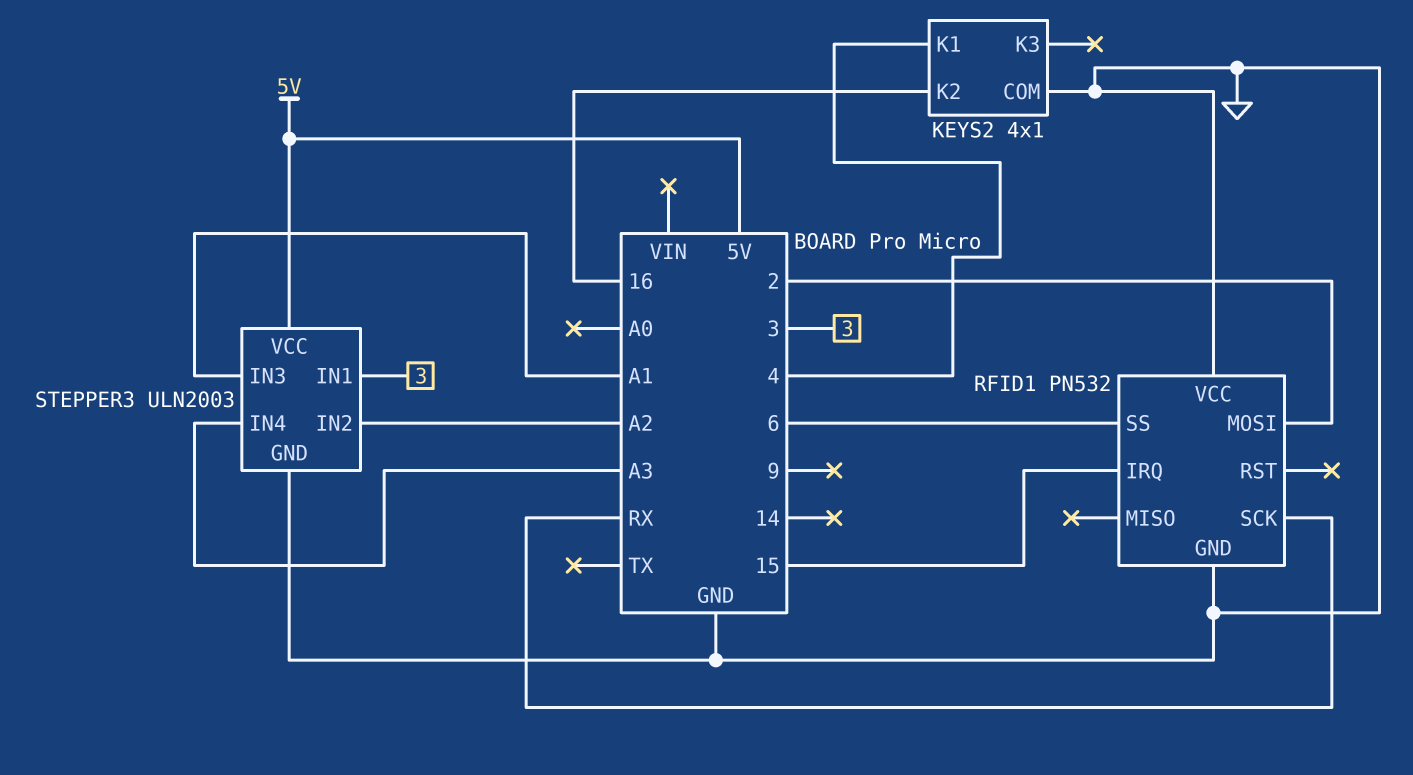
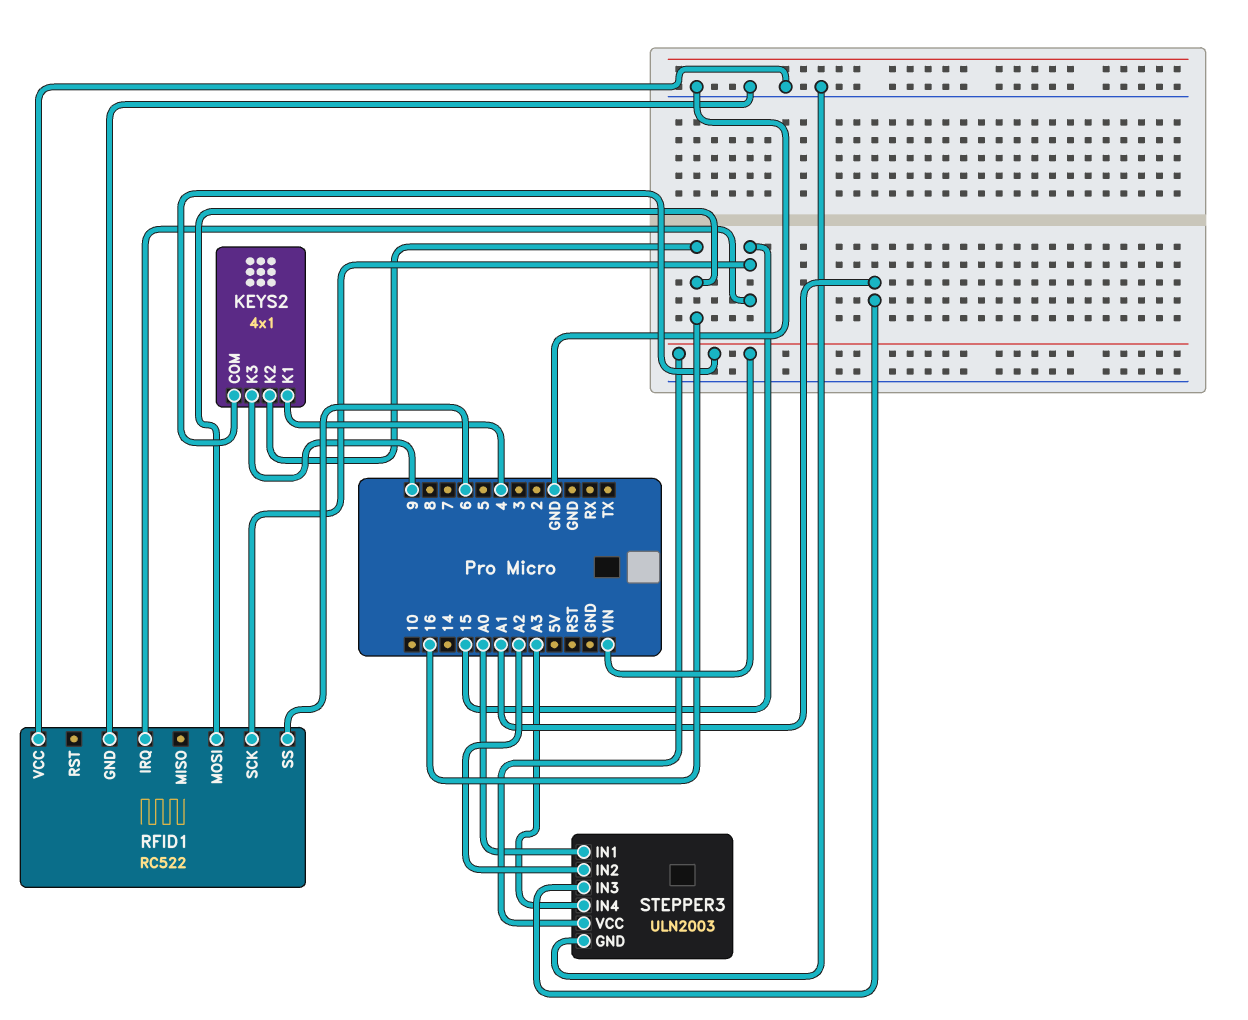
KEYS2 pin COM: GND -> VIN
KEYS2 pin K3: none -> 9
RFID1: PN532 -> RC522
RFID1 pin MOSI: 2 -> 16
RFID1 pin SCK: RX -> 15
STEPPER3 pin IN1: 3 -> A0
STEPPER3 pin VCC: 5V -> VIN

